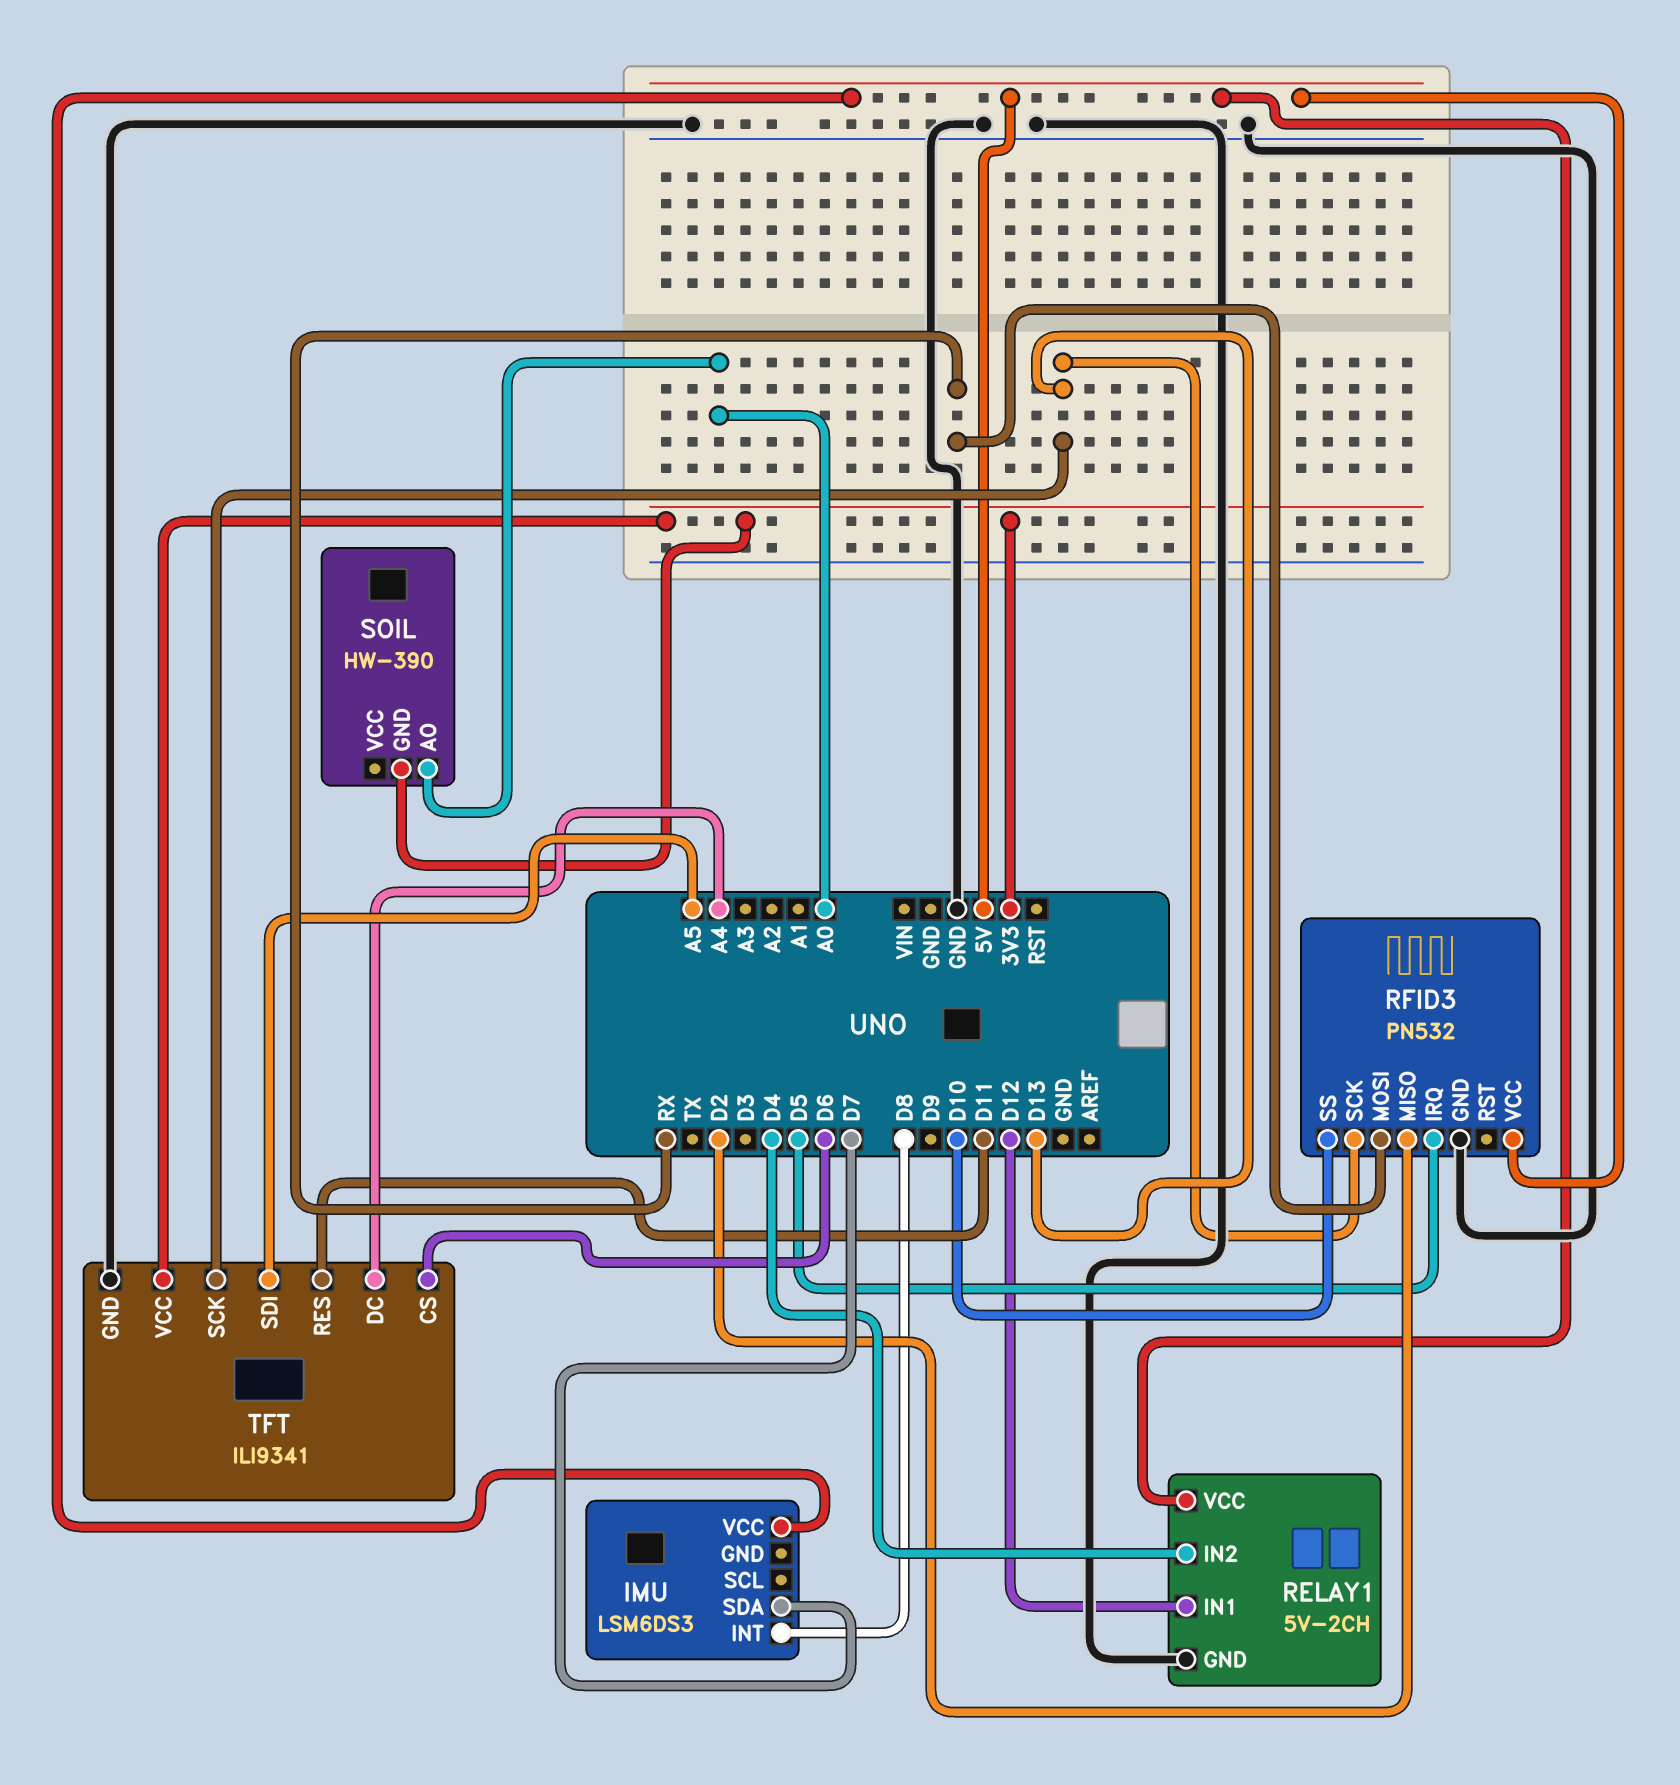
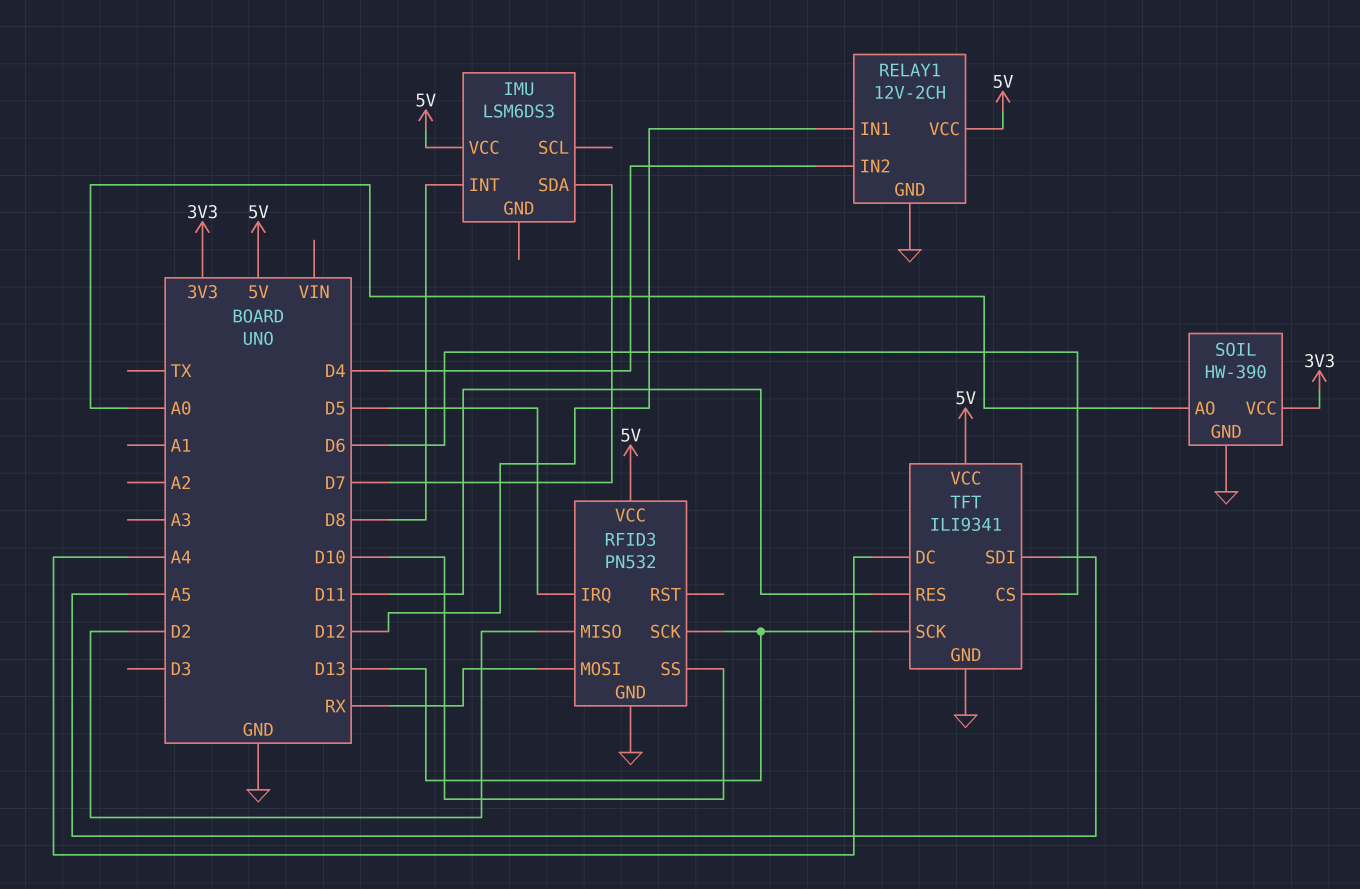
RELAY1: 5V-2CH -> 12V-2CH
SOIL pin GND: 3V3 -> GND
SOIL pin VCC: none -> 3V3
TFT pin VCC: 3V3 -> 5V

